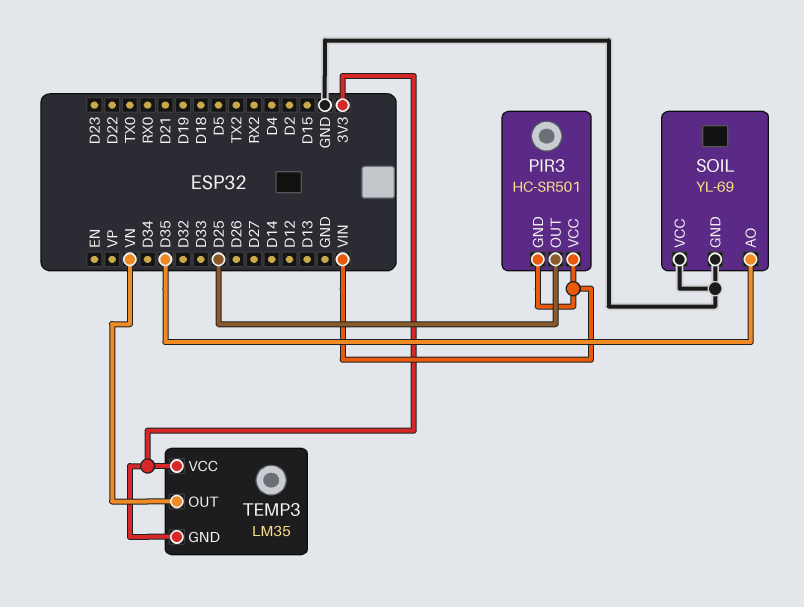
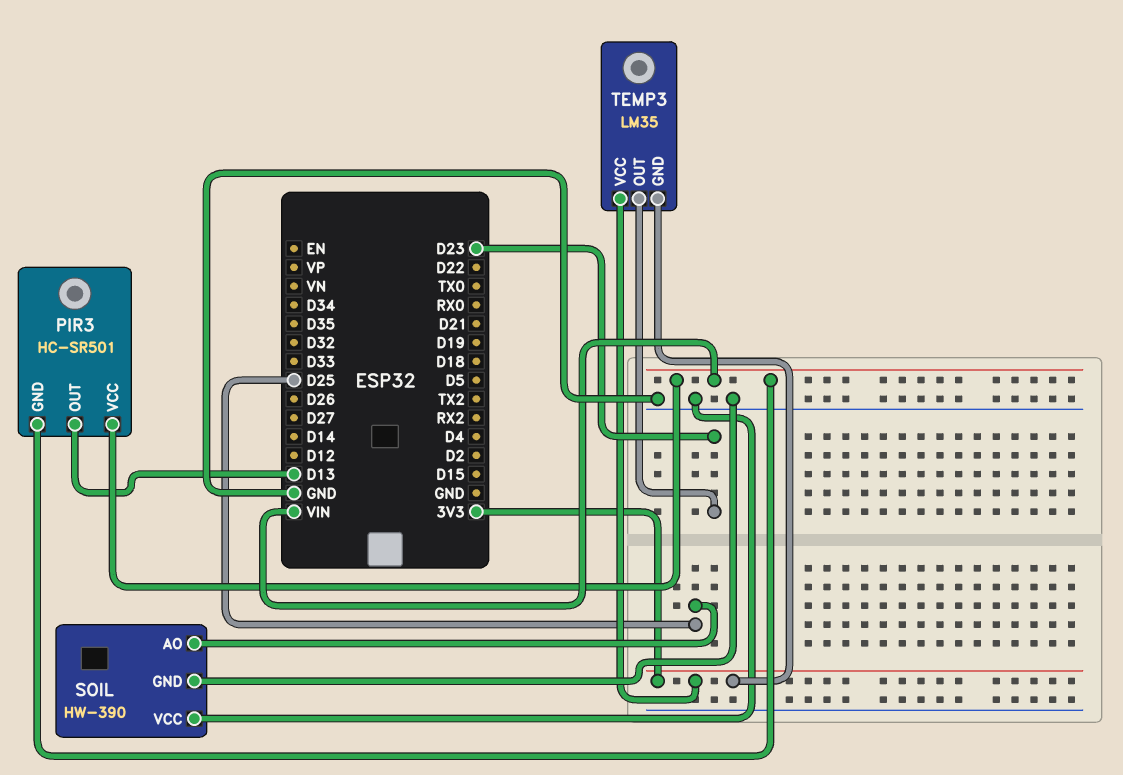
PIR3 pin OUT: D25 -> D13
SOIL: YL-69 -> HW-390
SOIL pin AO: D35 -> D25
TEMP3 pin OUT: VN -> D23

